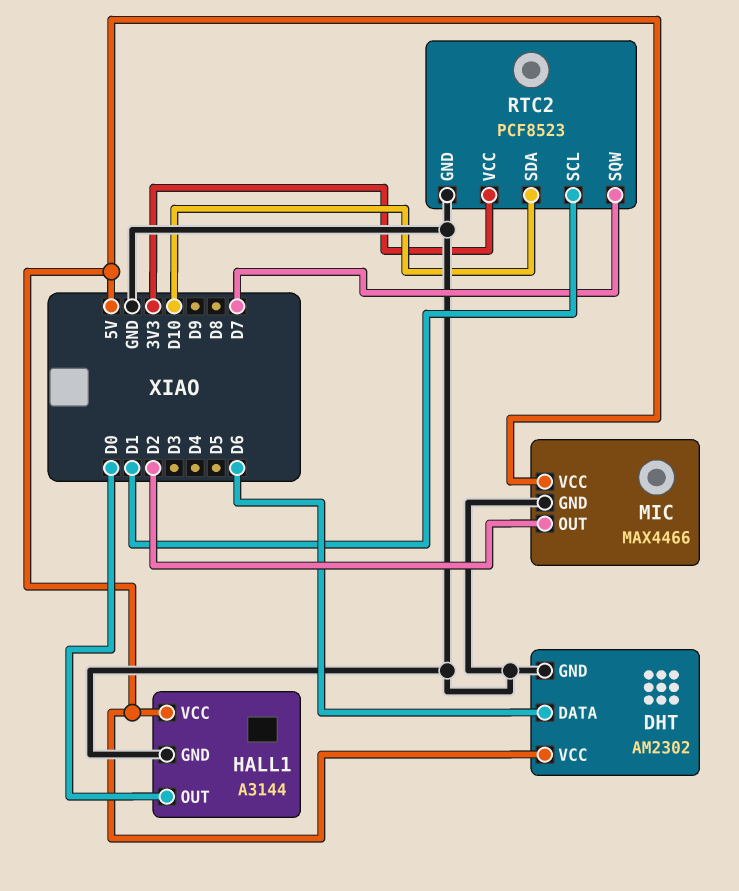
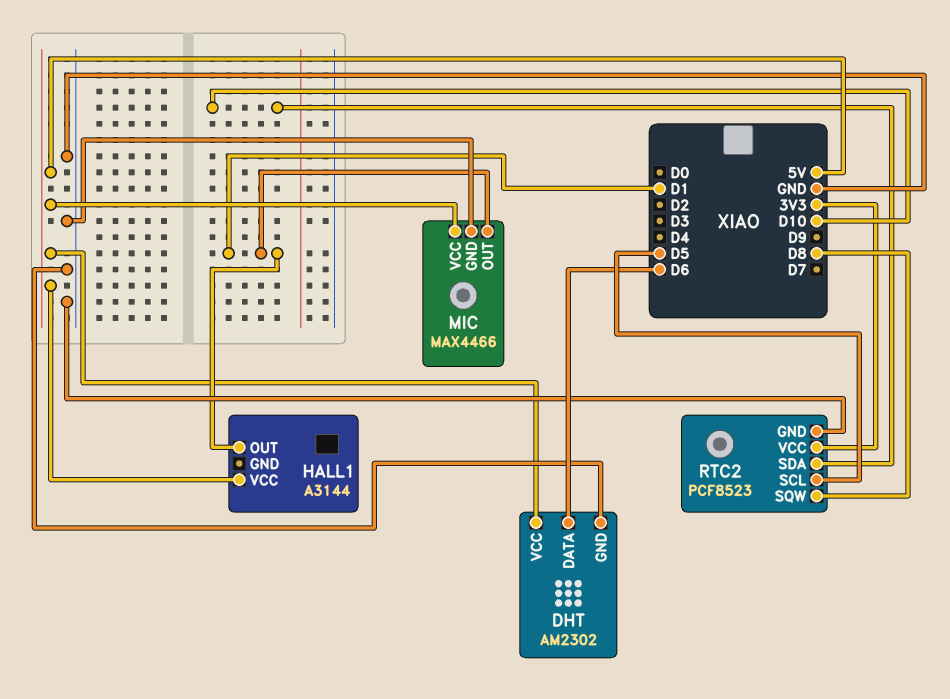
HALL1 pin GND: GND -> none
HALL1 pin OUT: D0 -> D1
MIC pin OUT: D2 -> D1
RTC2 pin SCL: D1 -> D5
RTC2 pin SQW: D7 -> D8

